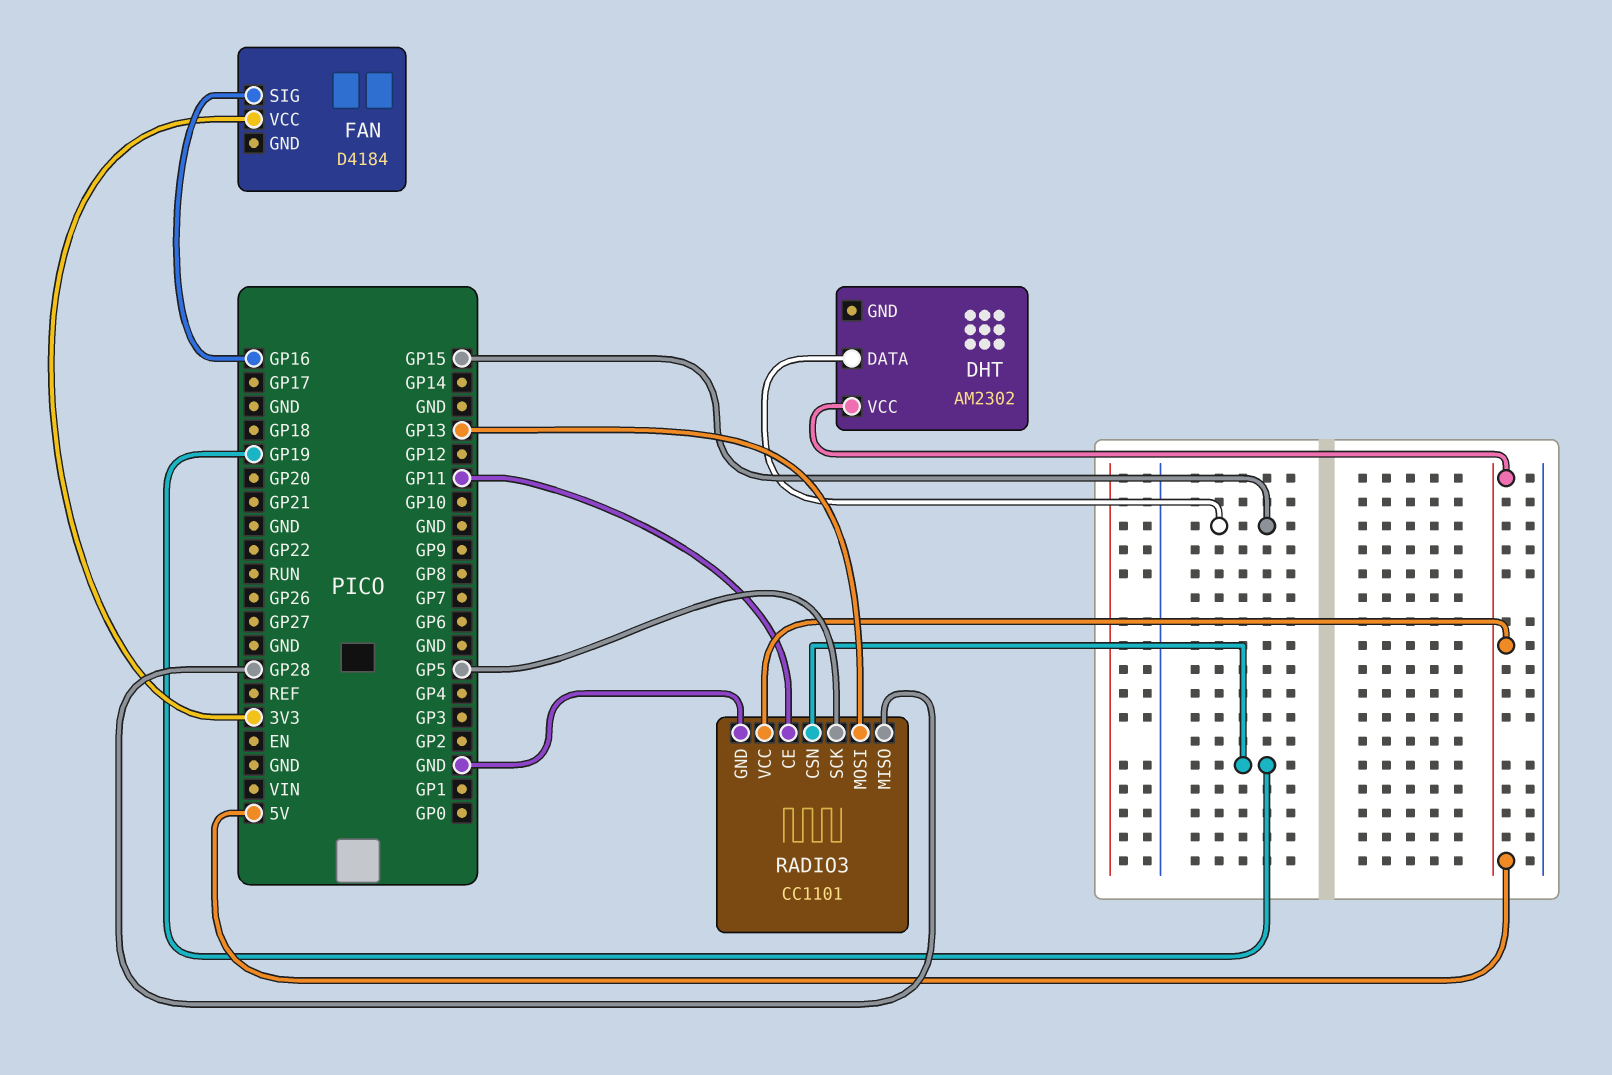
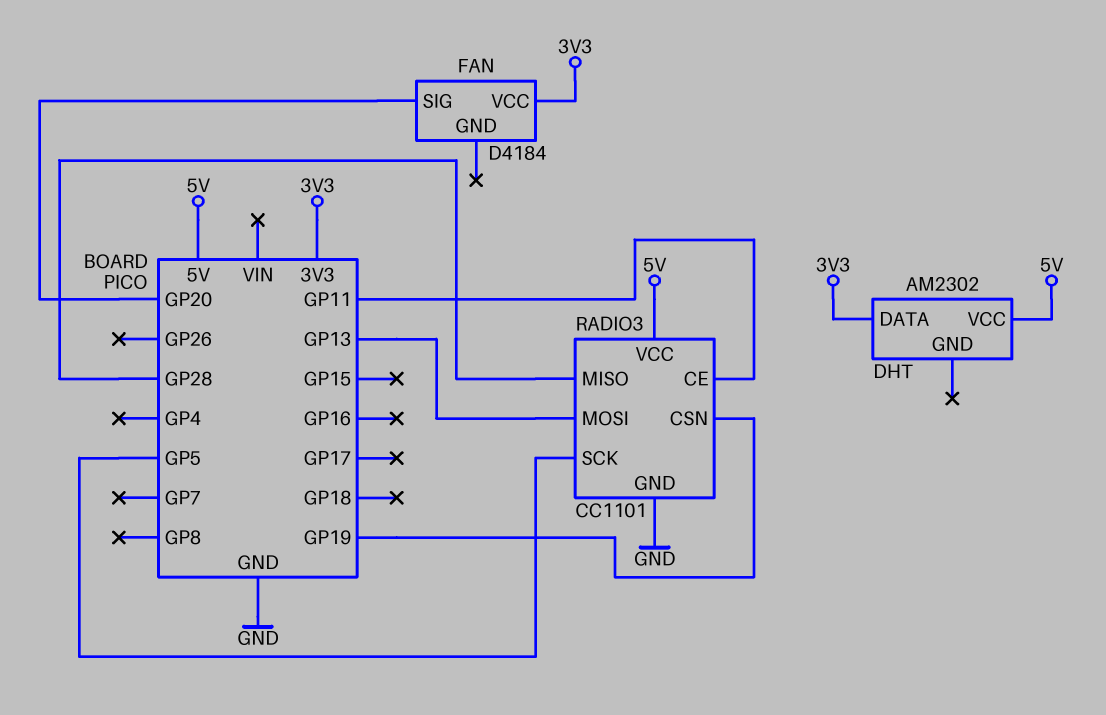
DHT pin DATA: GP15 -> 3V3
FAN pin SIG: GP16 -> GP20

